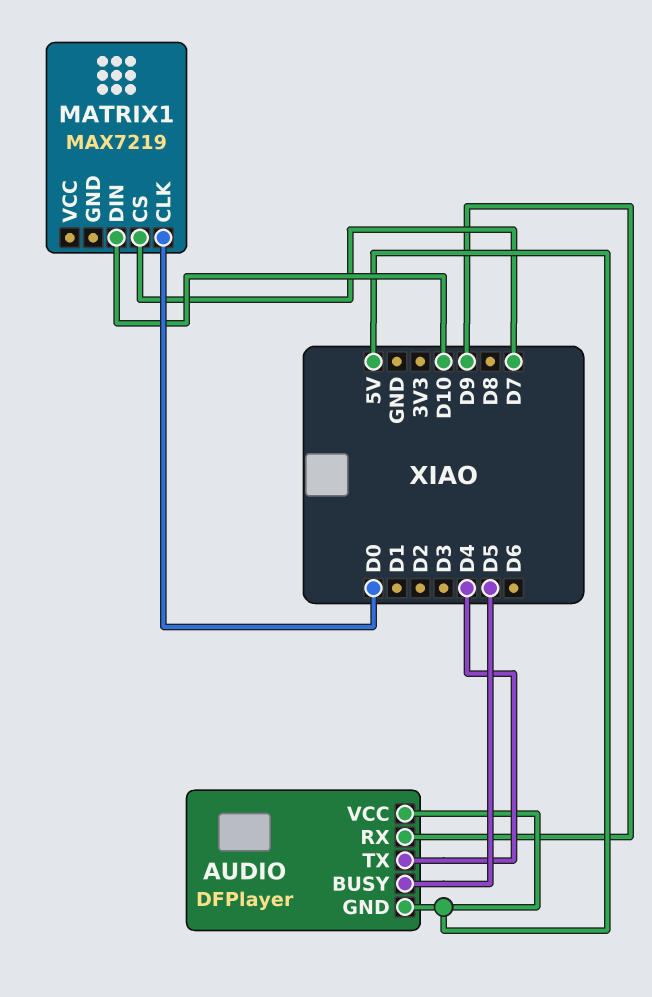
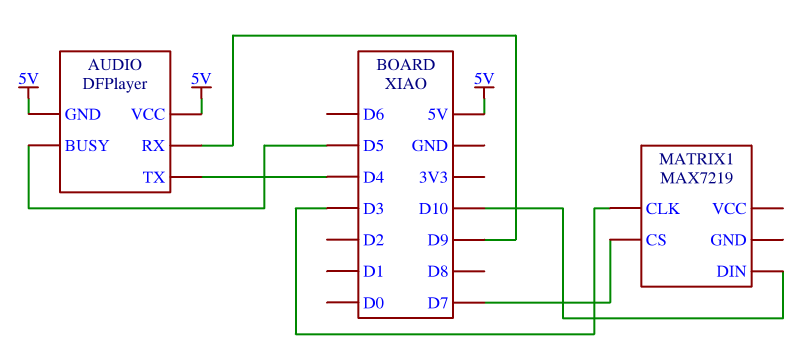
MATRIX1 pin CLK: D0 -> D3

